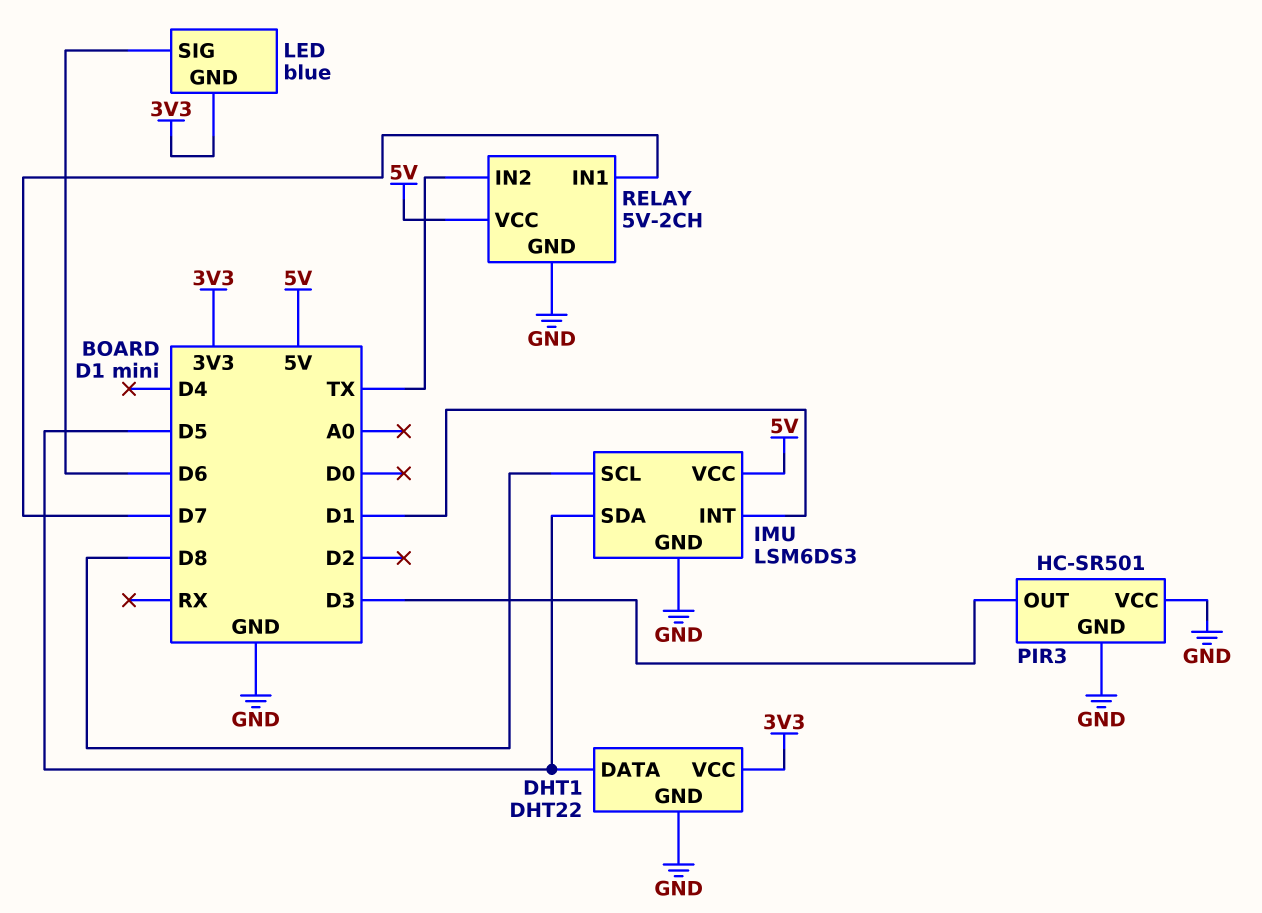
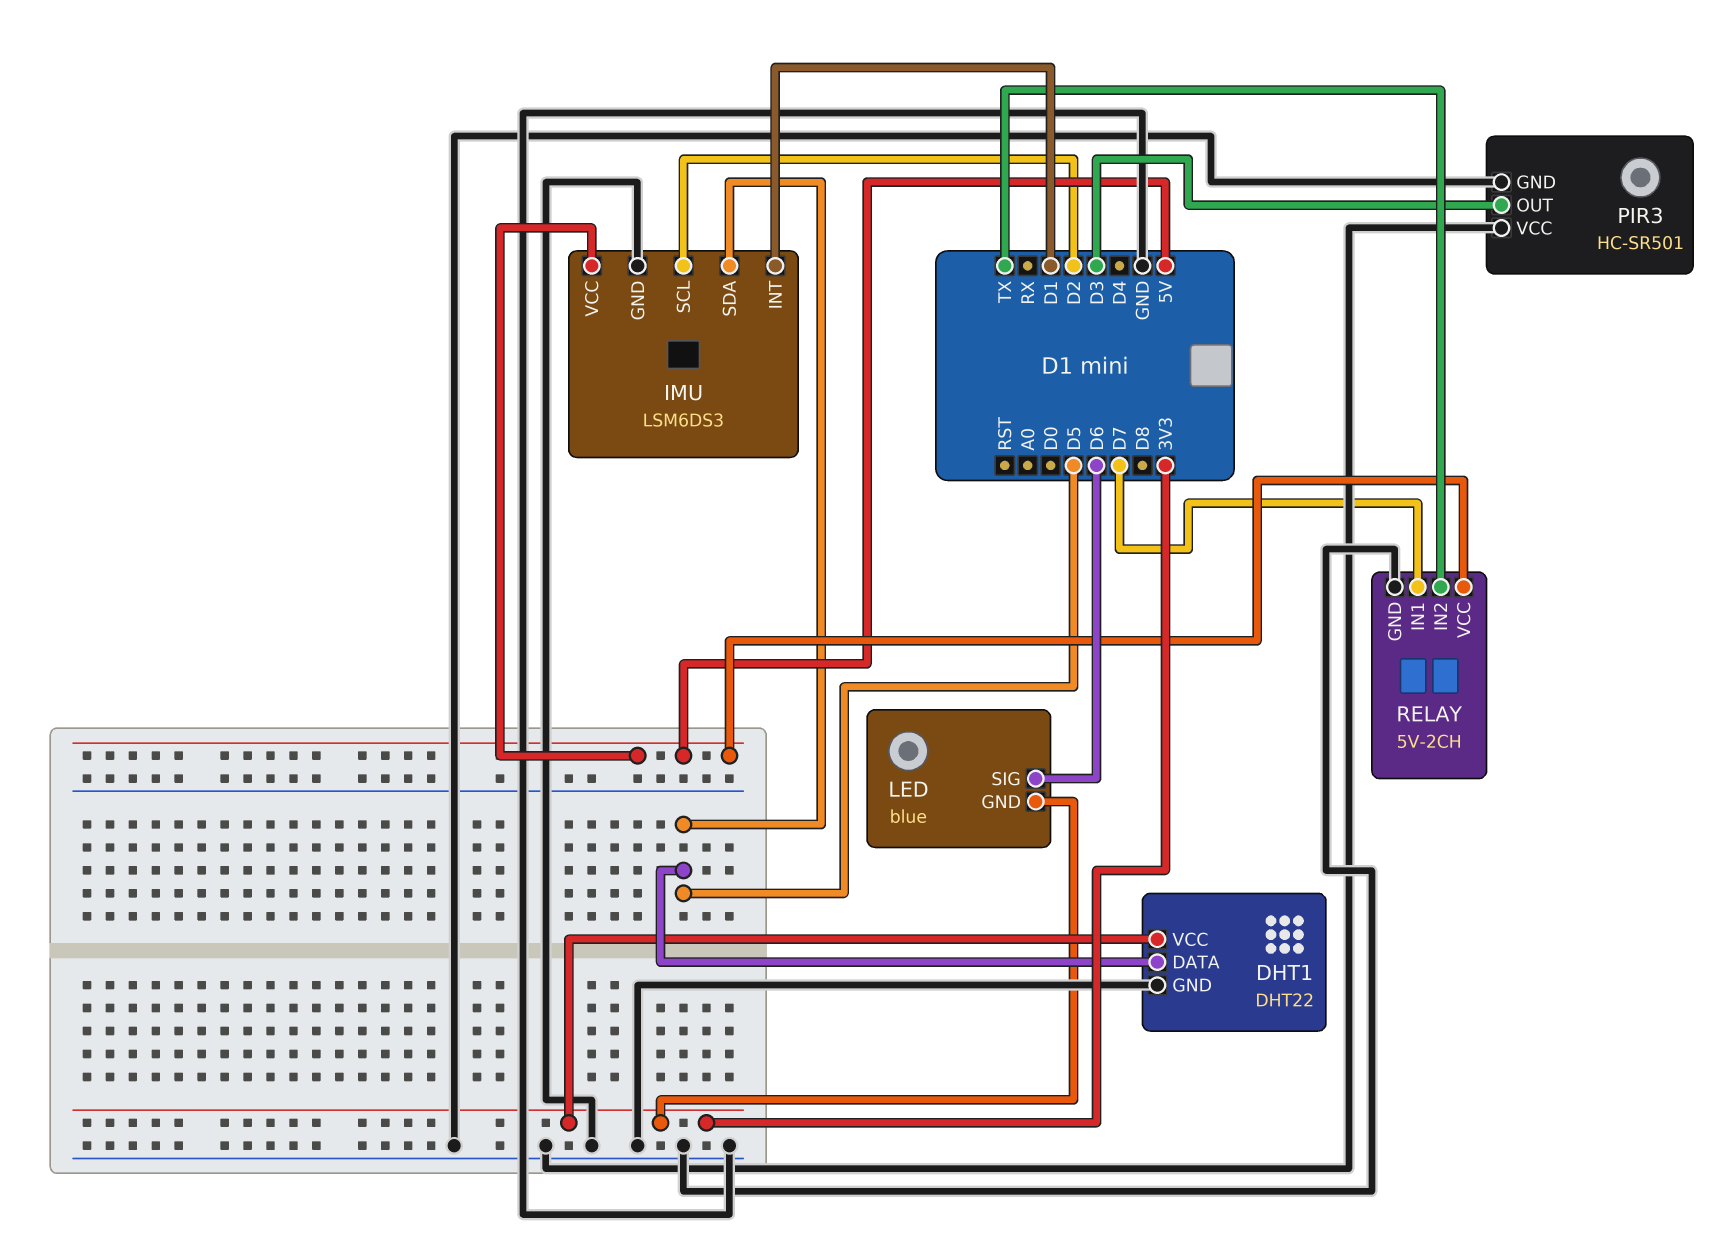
IMU pin SCL: D8 -> D2

